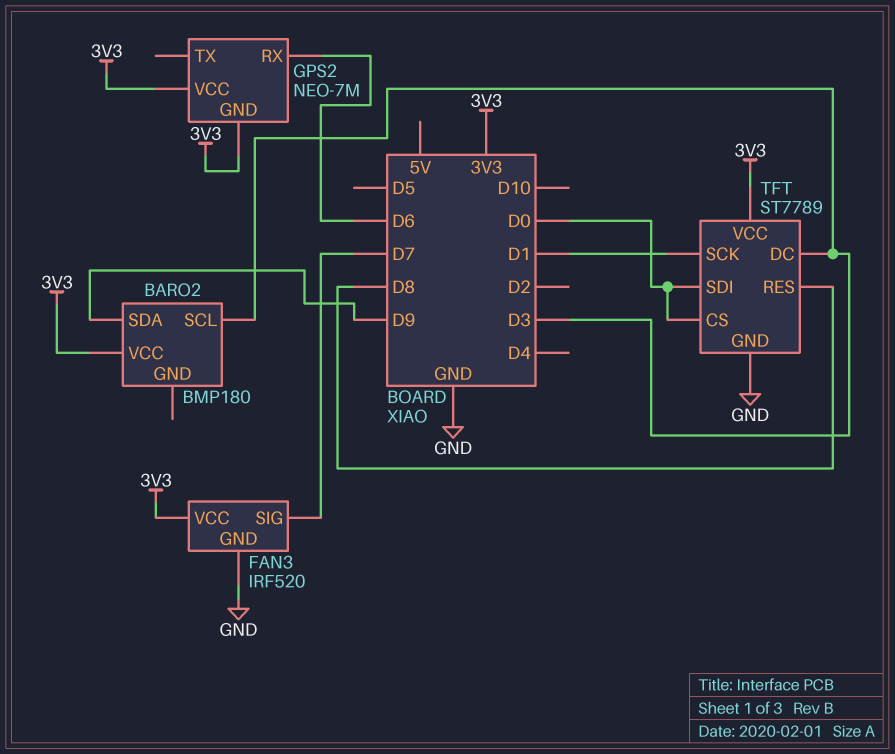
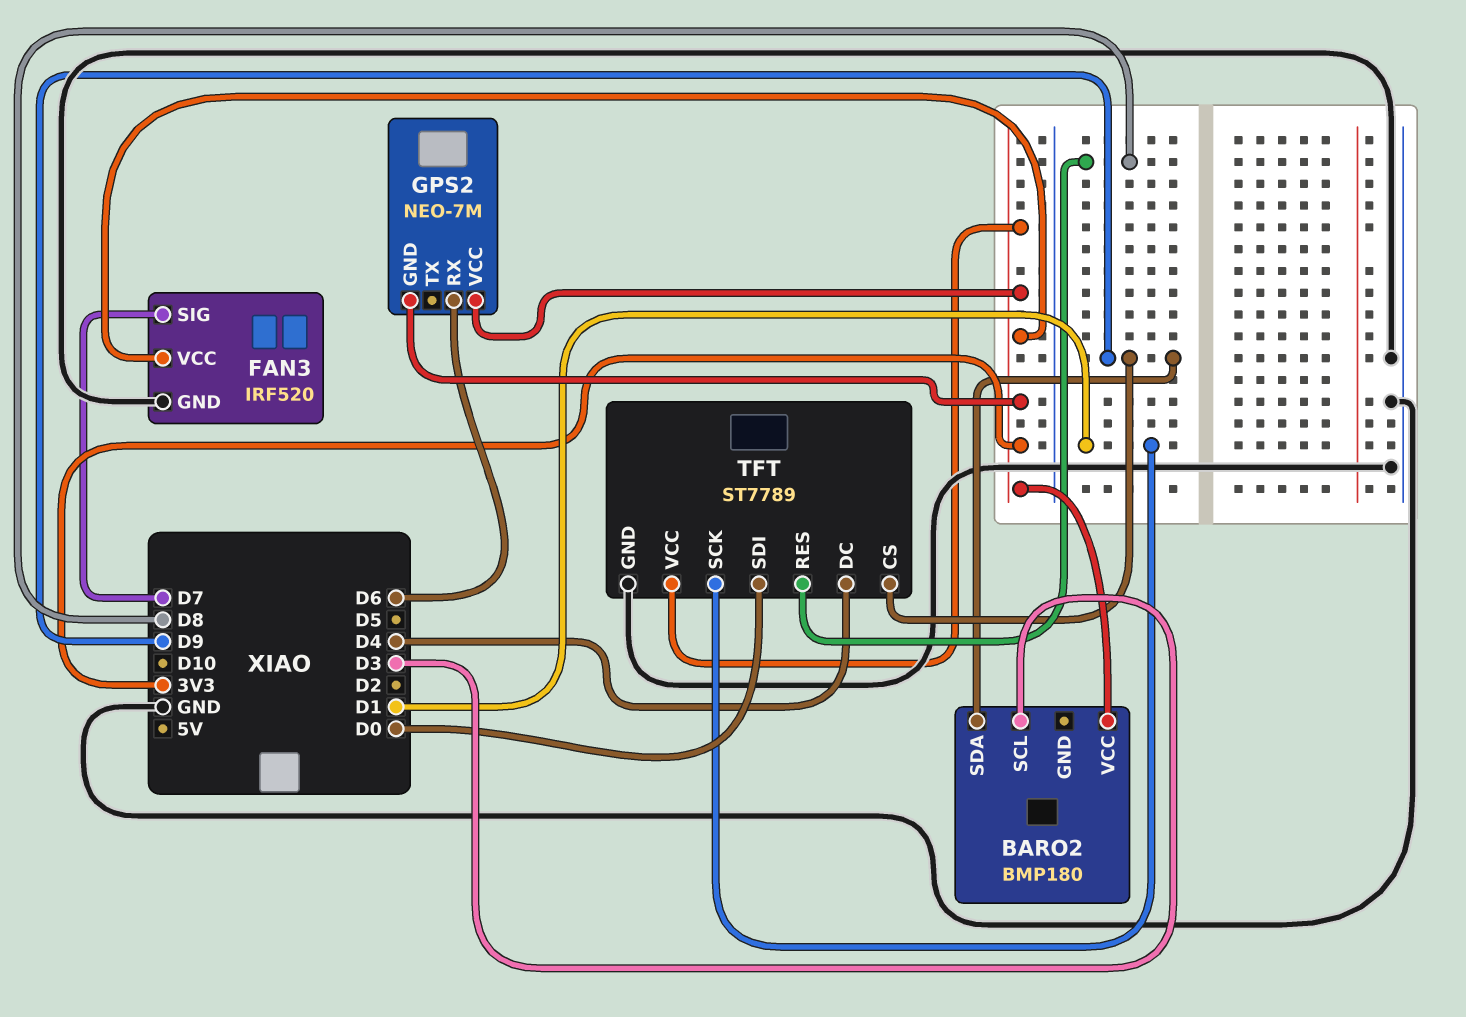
TFT pin CS: D0 -> D9
TFT pin DC: D3 -> D4

